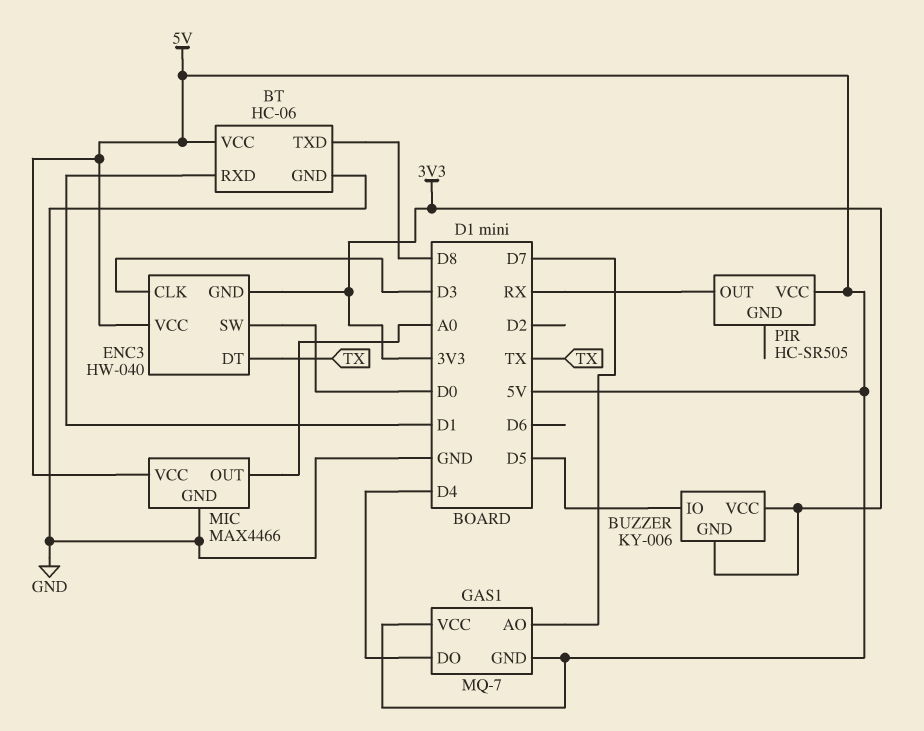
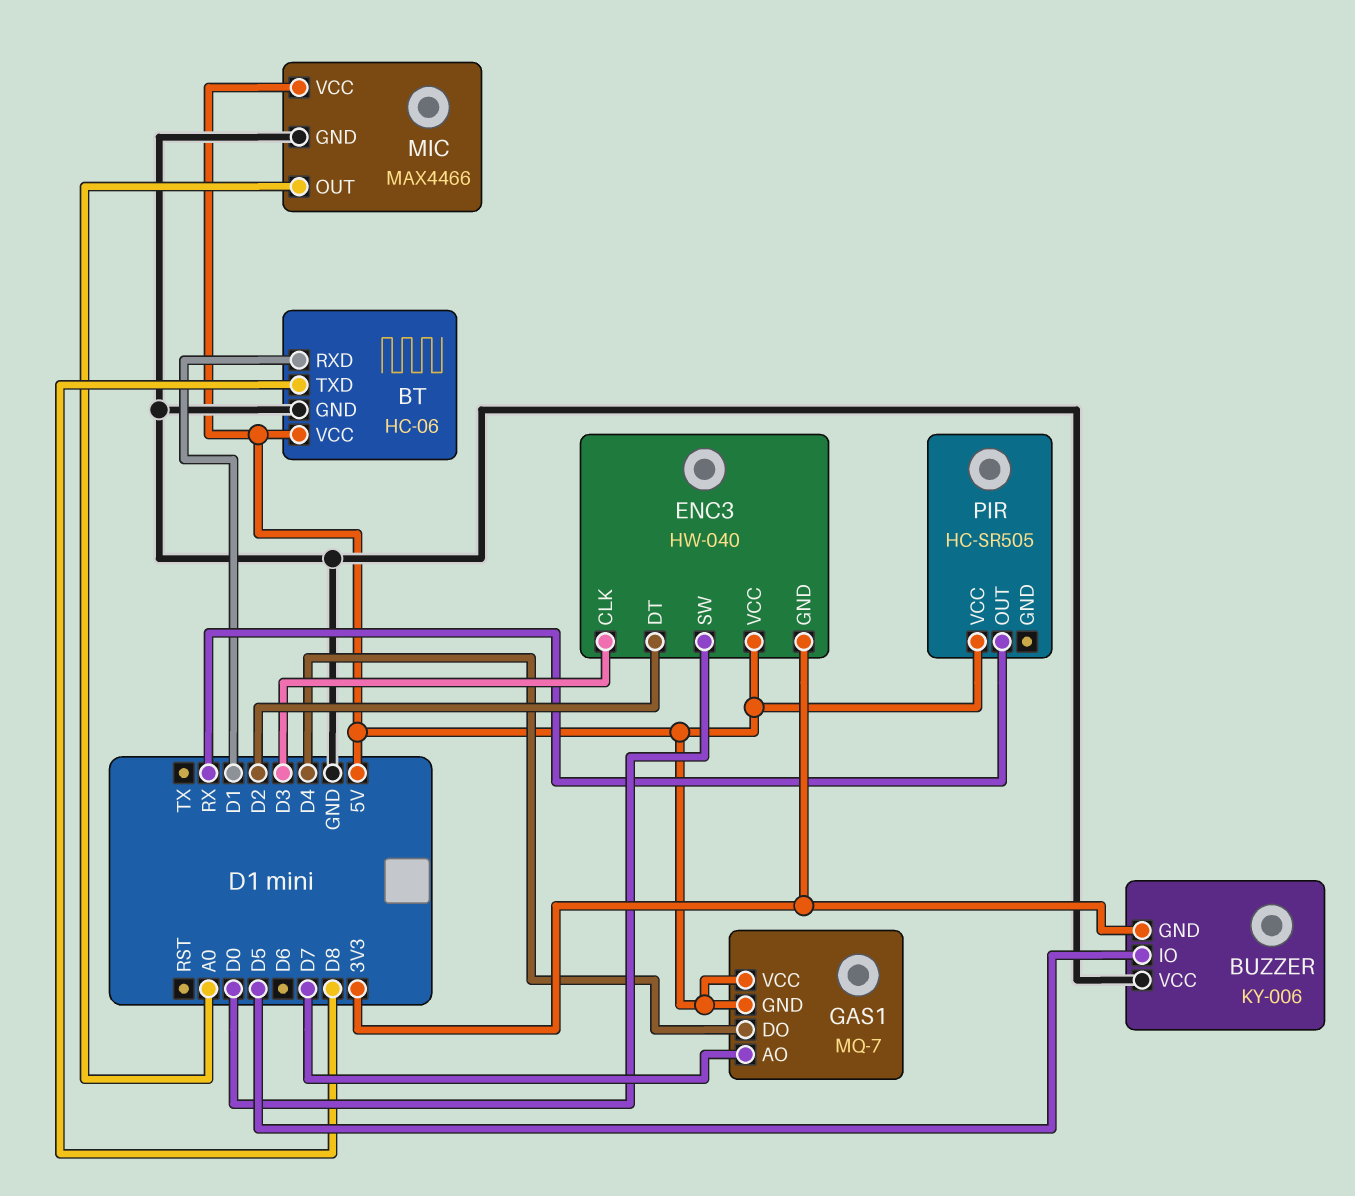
BUZZER pin VCC: 3V3 -> GND
ENC3 pin DT: TX -> D2

